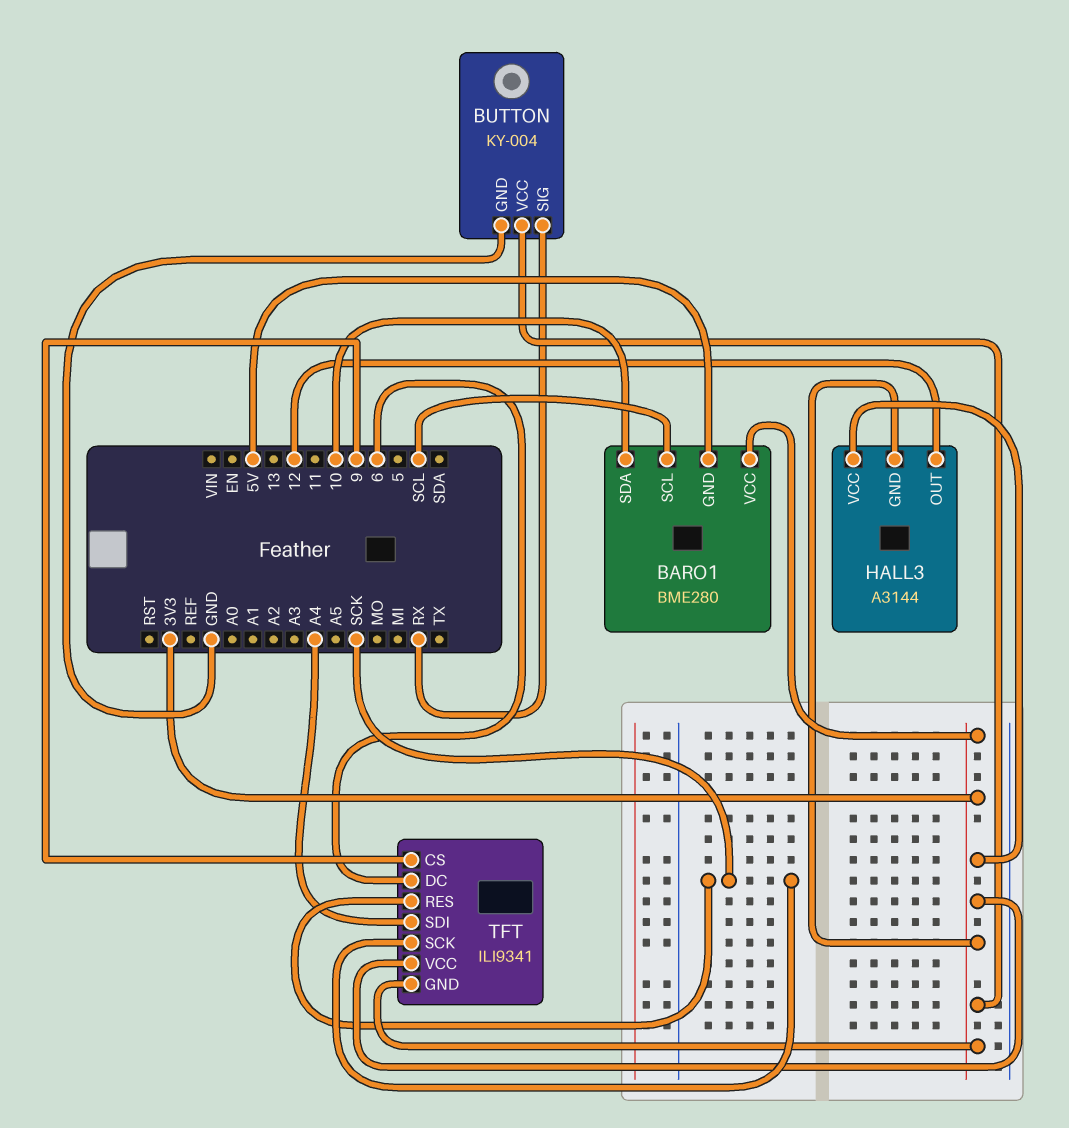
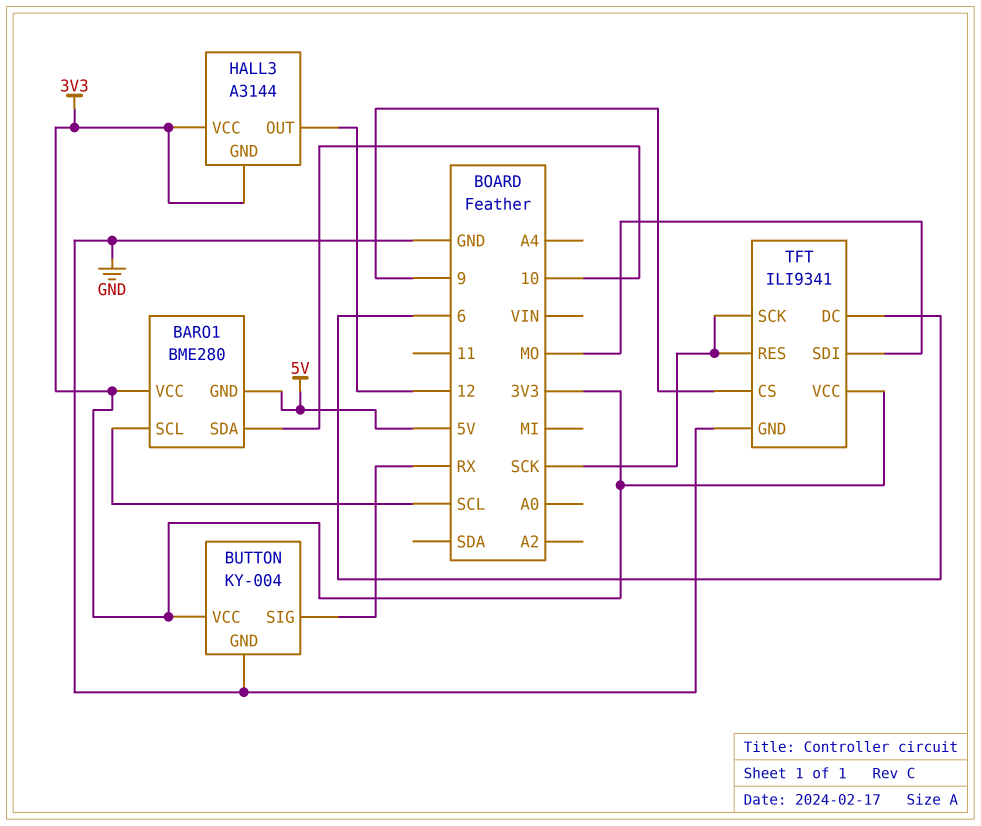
TFT pin GND: 3V3 -> GND
TFT pin SDI: A4 -> MO

